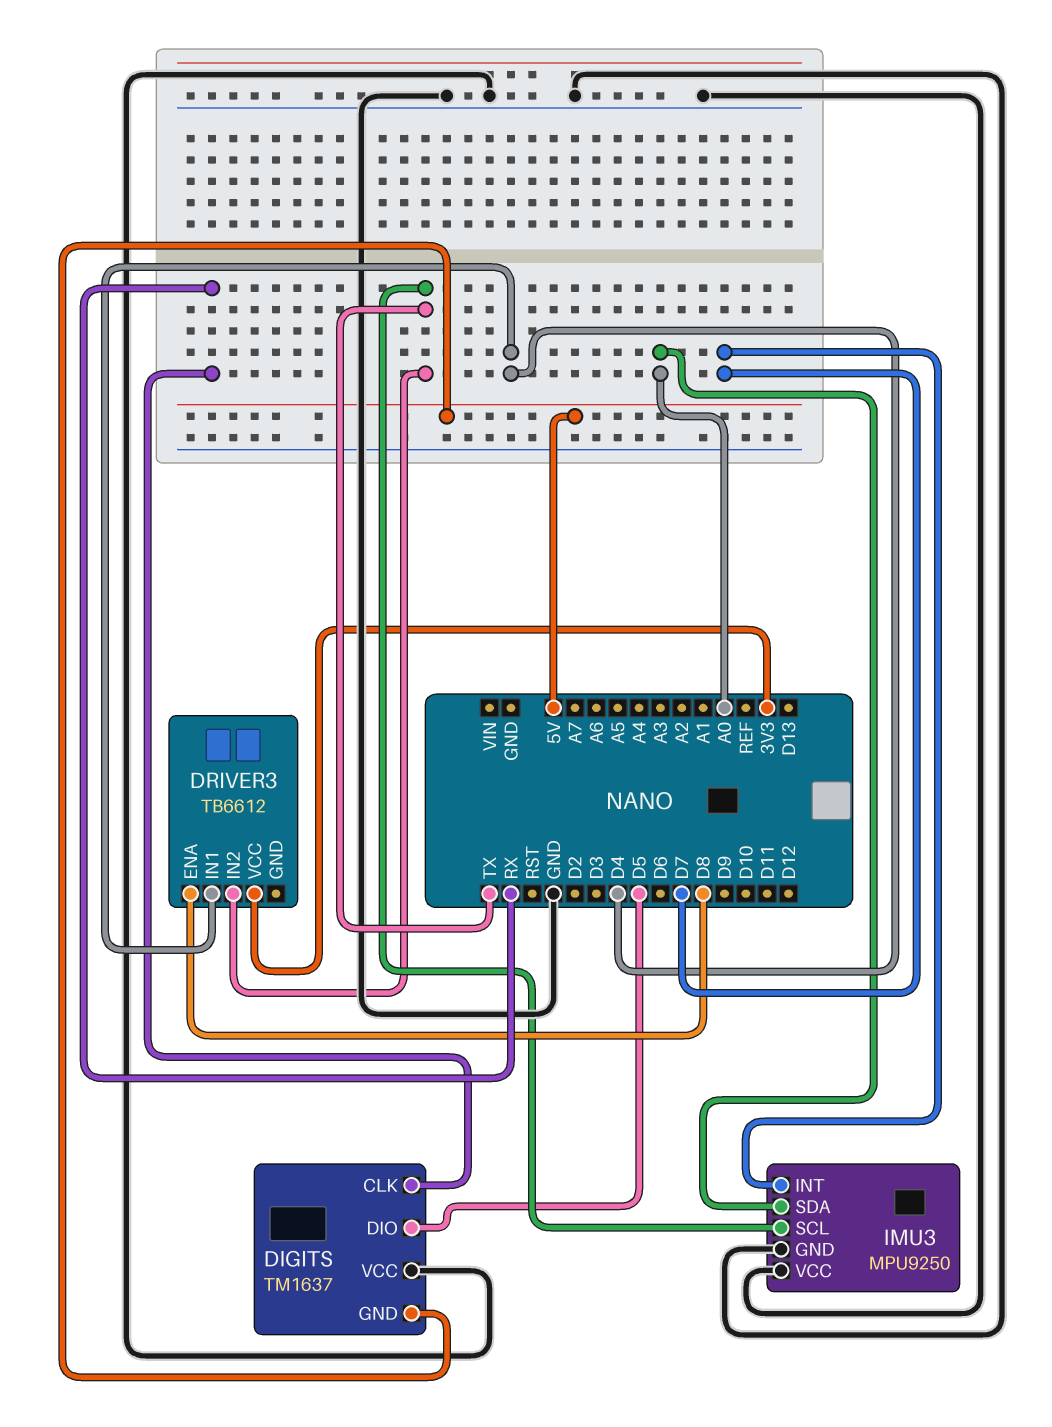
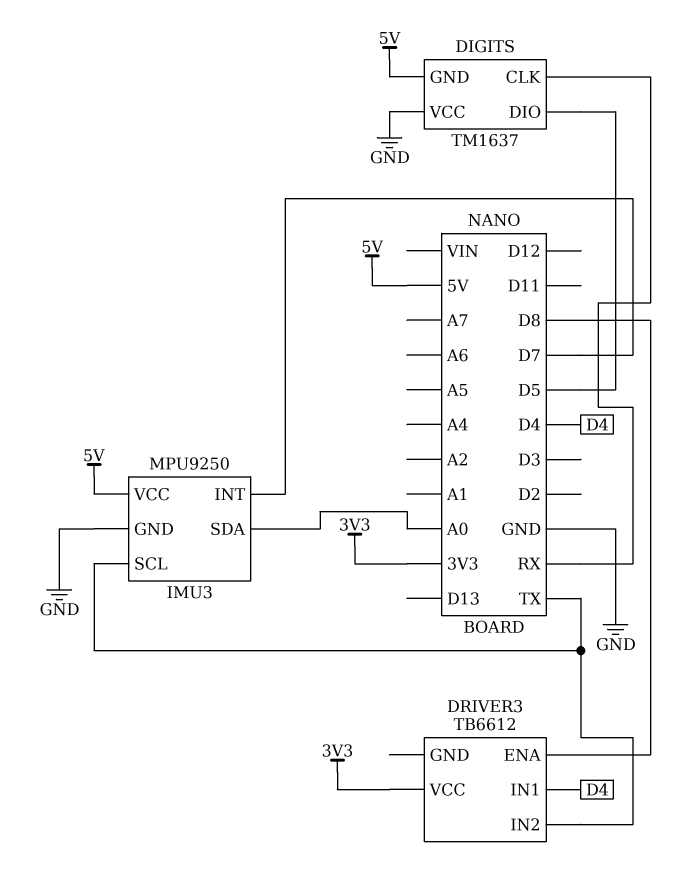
IMU3 pin VCC: GND -> 5V

